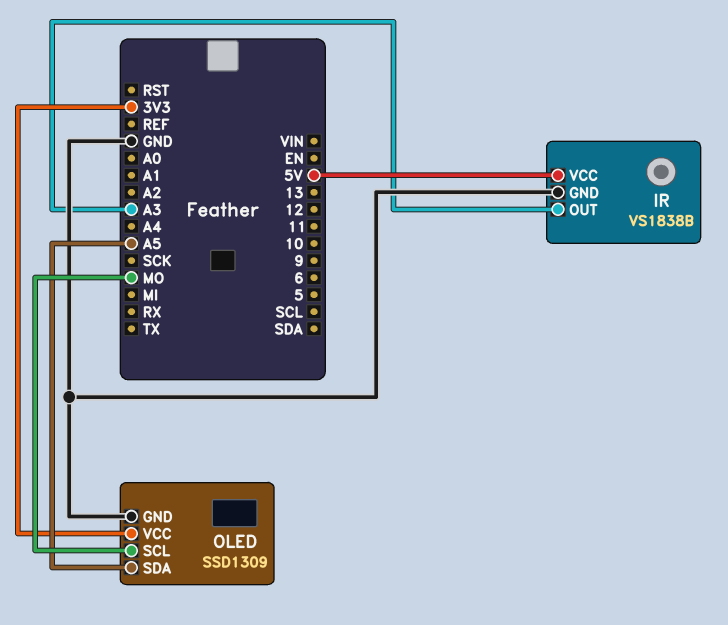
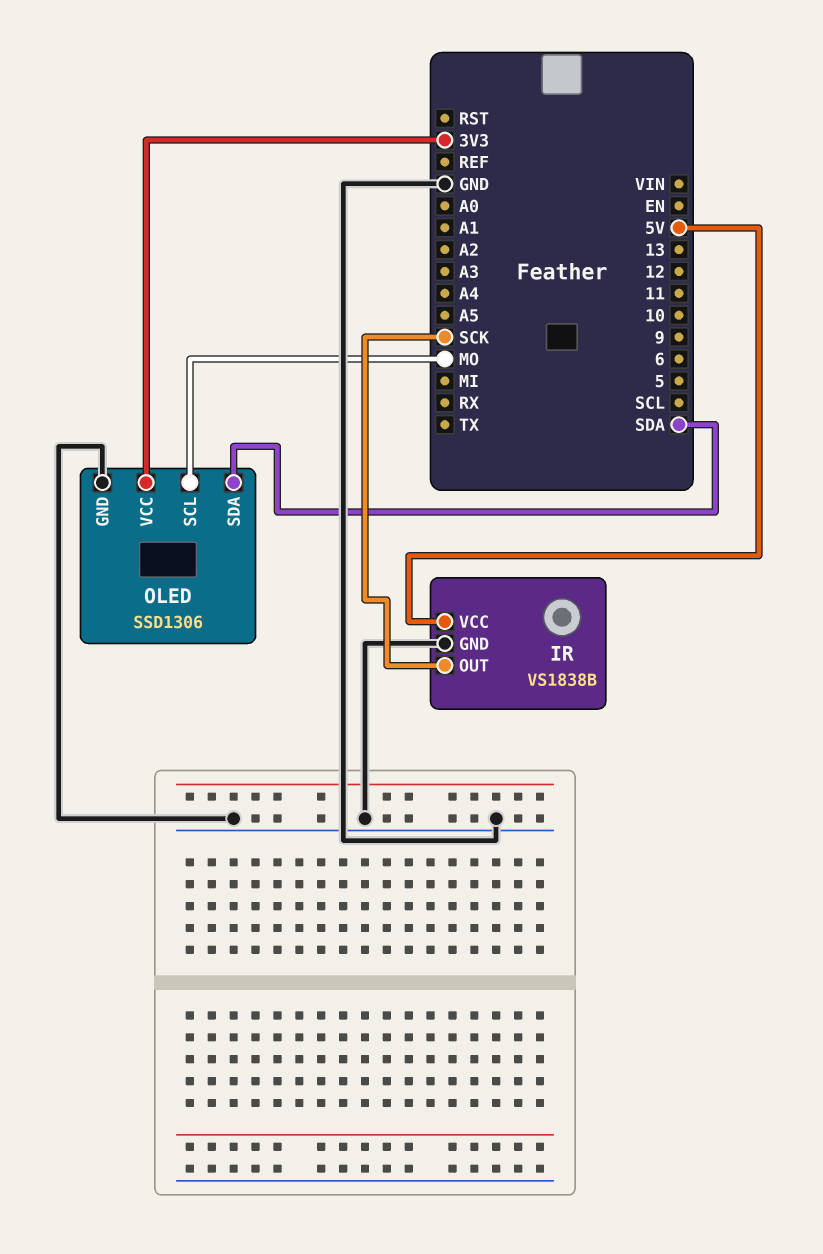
IR pin OUT: A3 -> SCK
OLED: SSD1309 -> SSD1306
OLED pin SDA: A5 -> SDA

